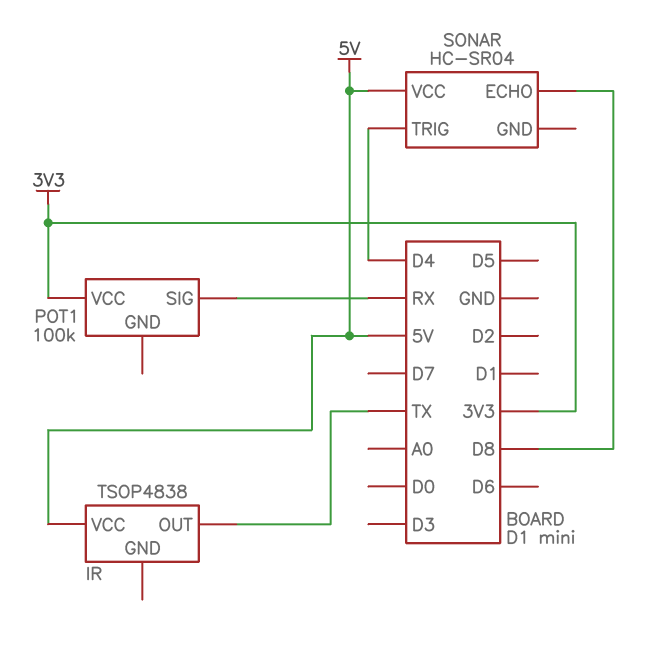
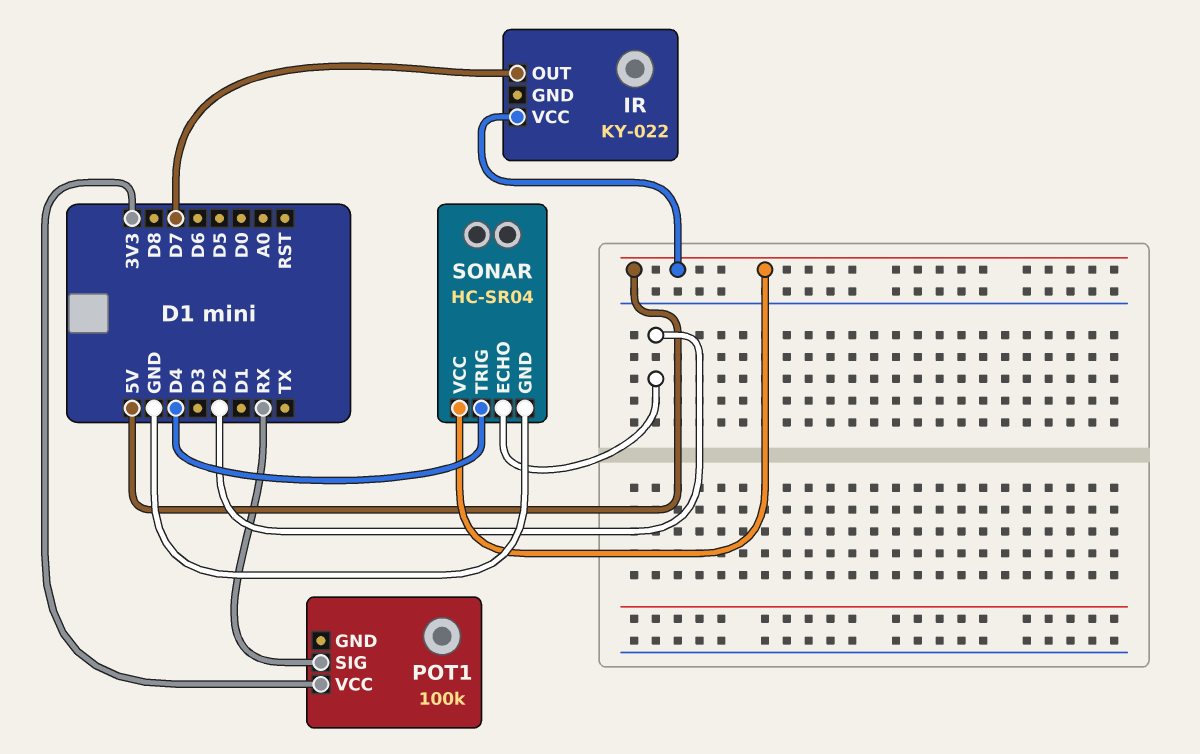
IR: TSOP4838 -> KY-022
IR pin OUT: TX -> D7
SONAR pin ECHO: D8 -> D2
SONAR pin GND: none -> GND

